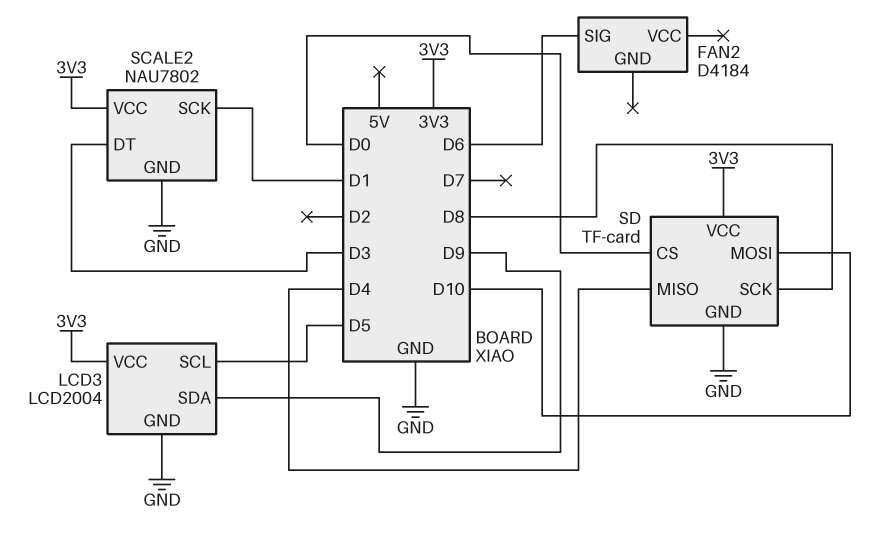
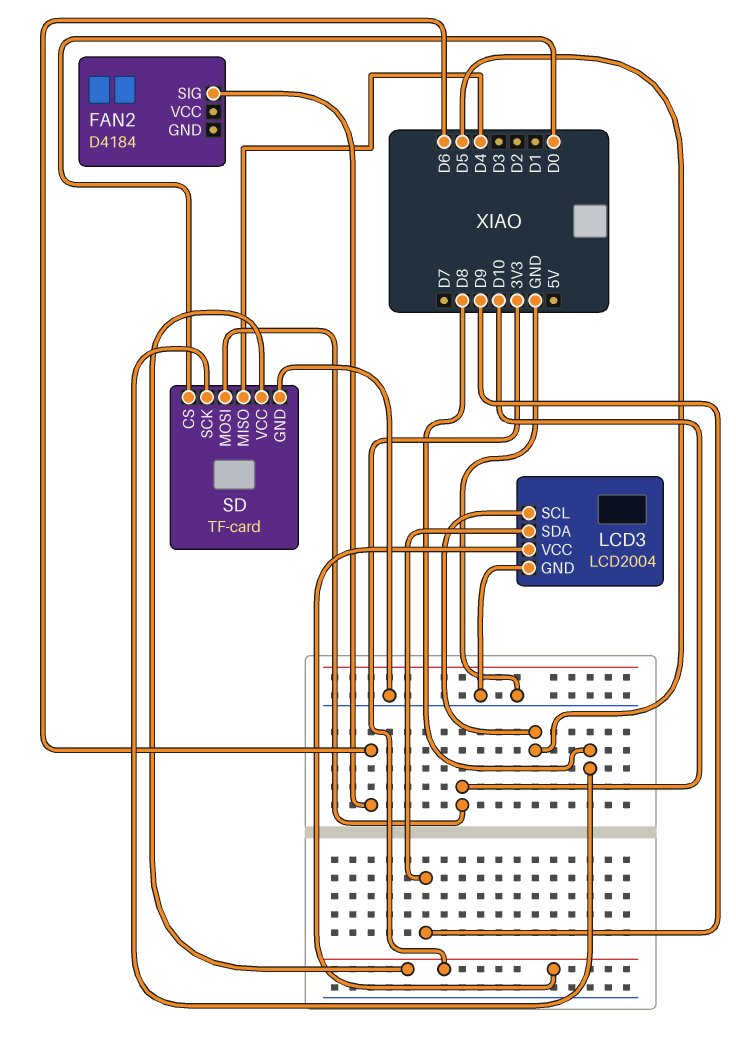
SCALE2: NAU7802 -> none
SCALE2 pin DT: D3 -> none
SCALE2 pin GND: GND -> none
SCALE2 pin SCK: D1 -> none
SCALE2 pin VCC: 3V3 -> none

